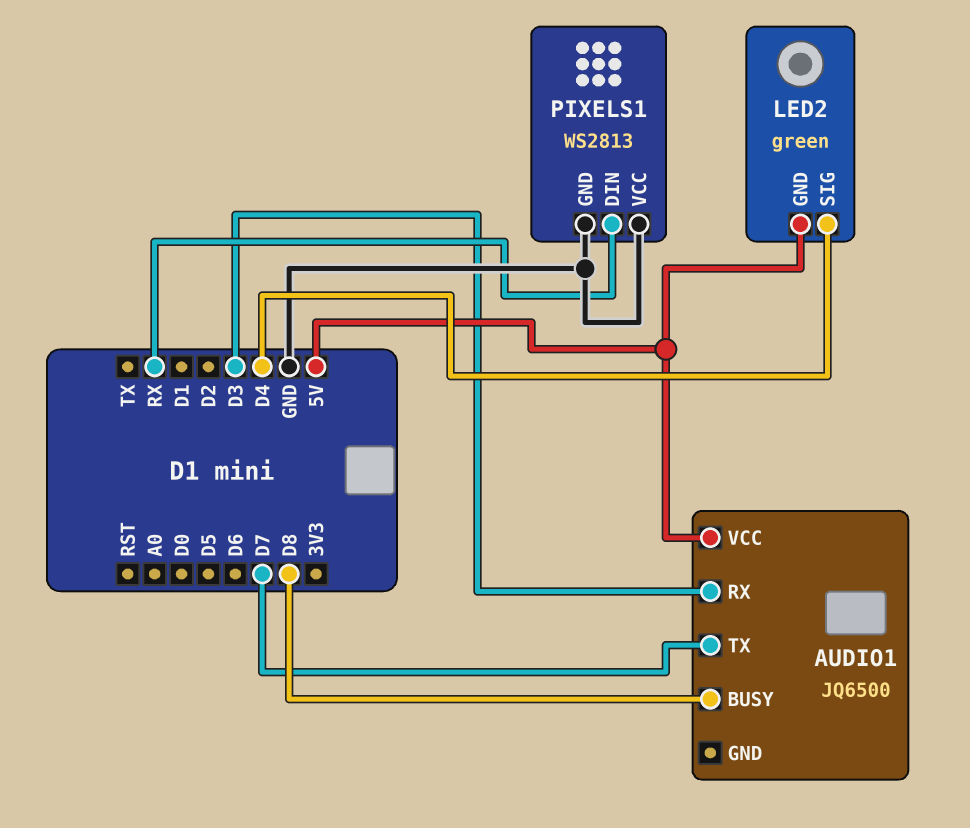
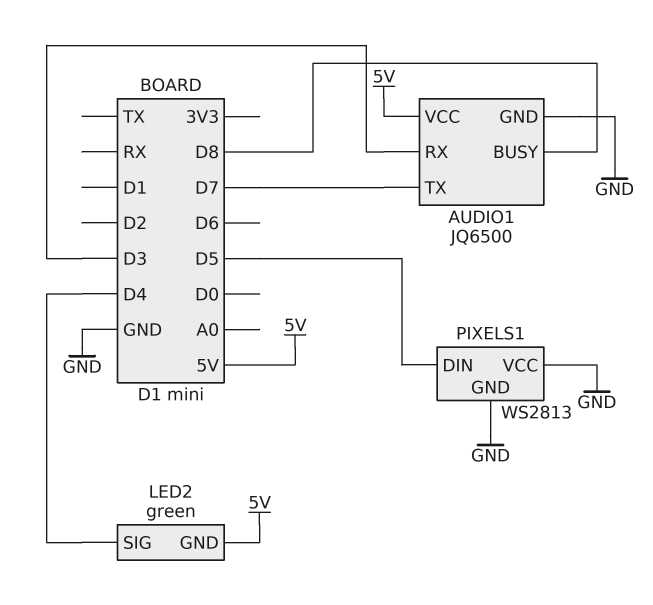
AUDIO1 pin GND: none -> GND
PIXELS1 pin DIN: RX -> D5

